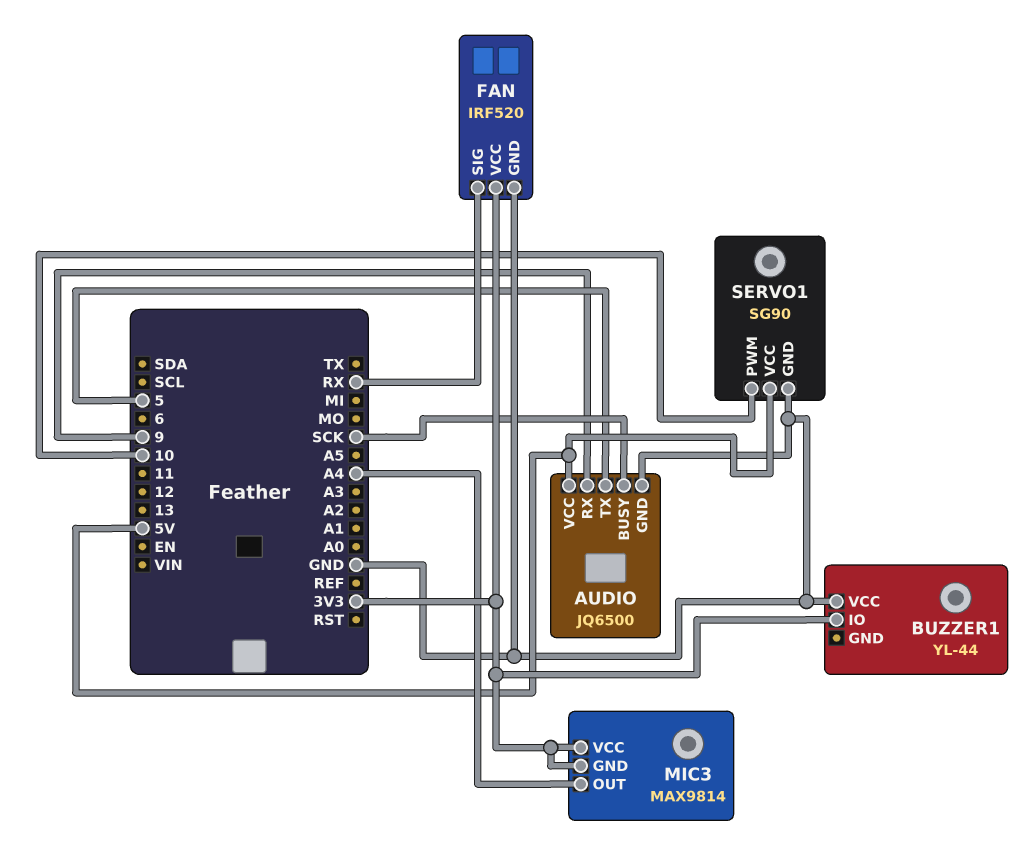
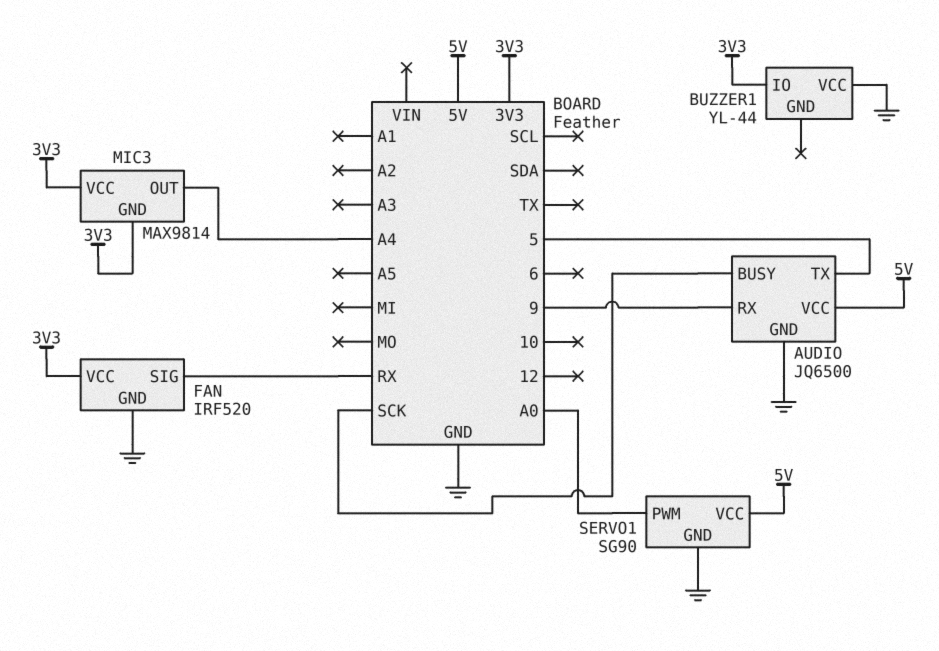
SERVO1 pin PWM: 10 -> A0

